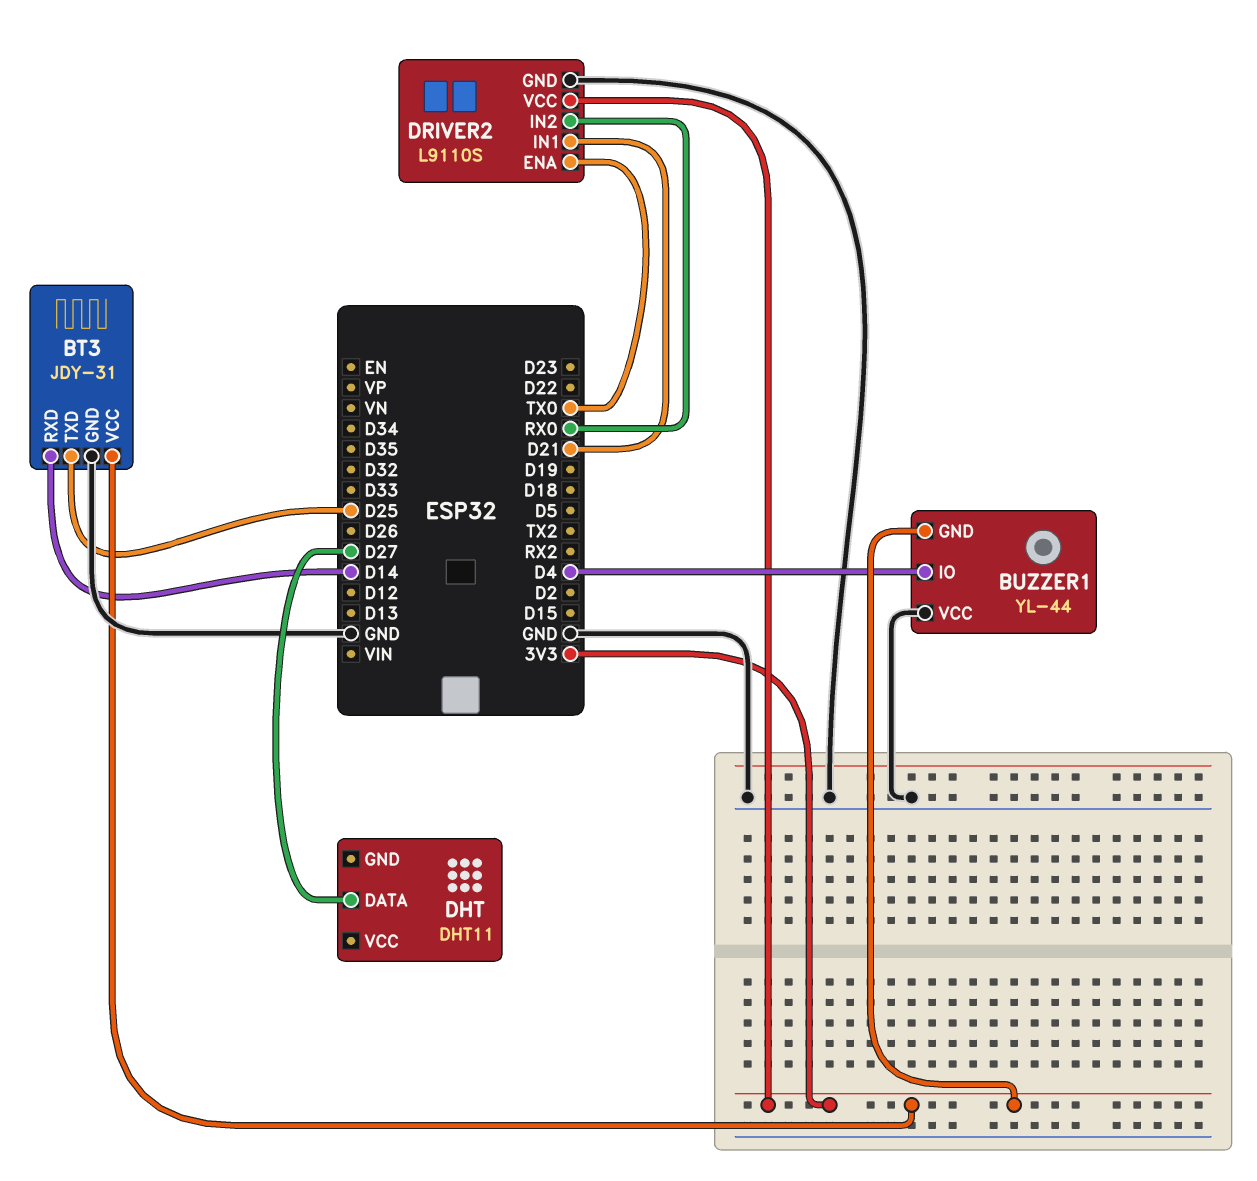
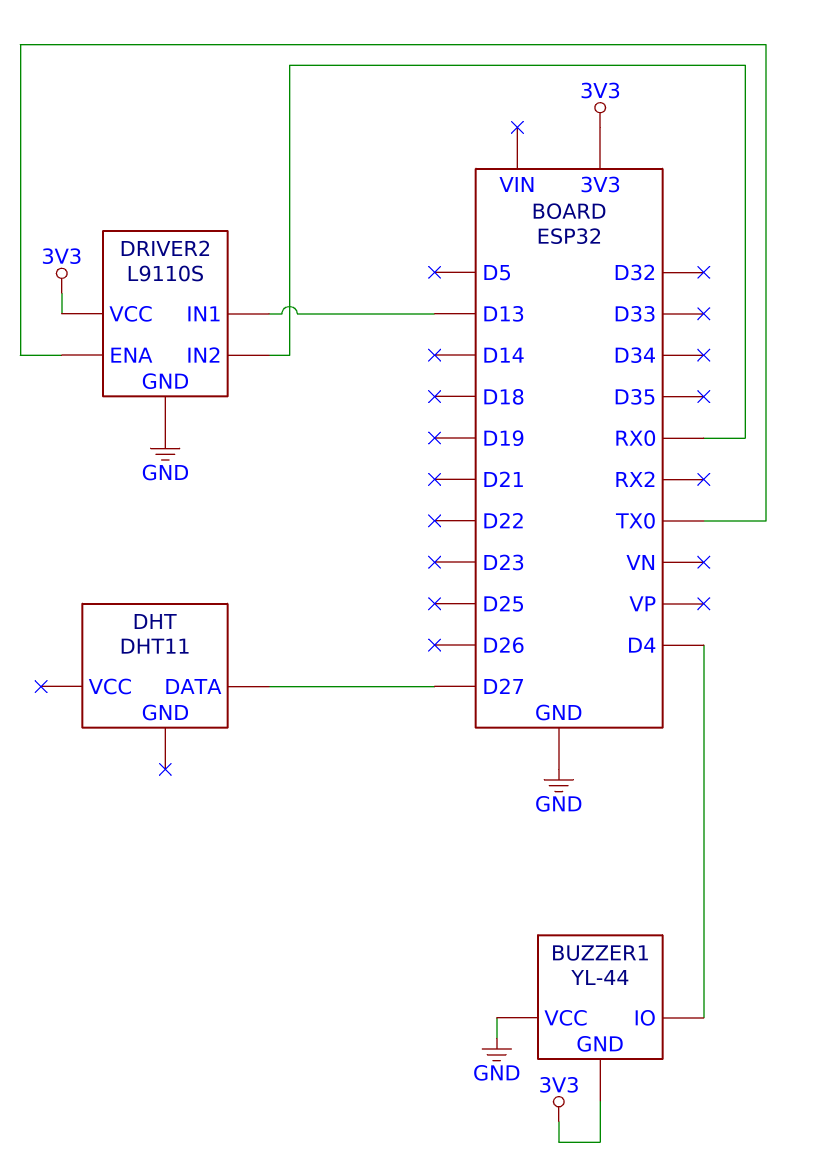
BT3: JDY-31 -> none
BT3 pin GND: GND -> none
BT3 pin RXD: D14 -> none
BT3 pin TXD: D25 -> none
BT3 pin VCC: 3V3 -> none
DRIVER2 pin IN1: D21 -> D13

